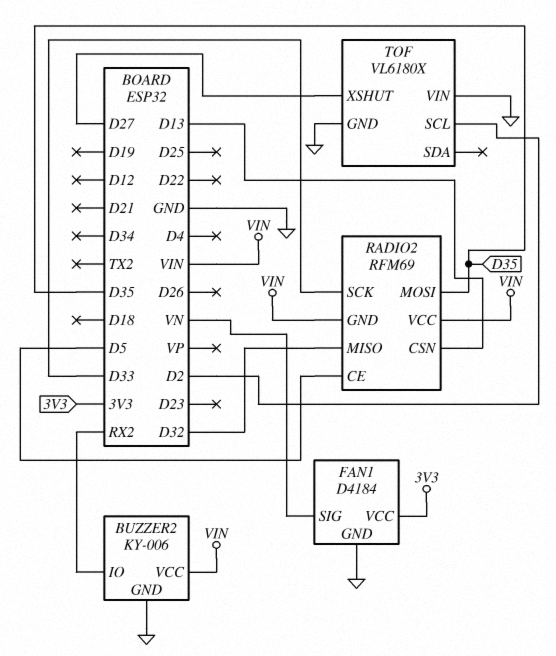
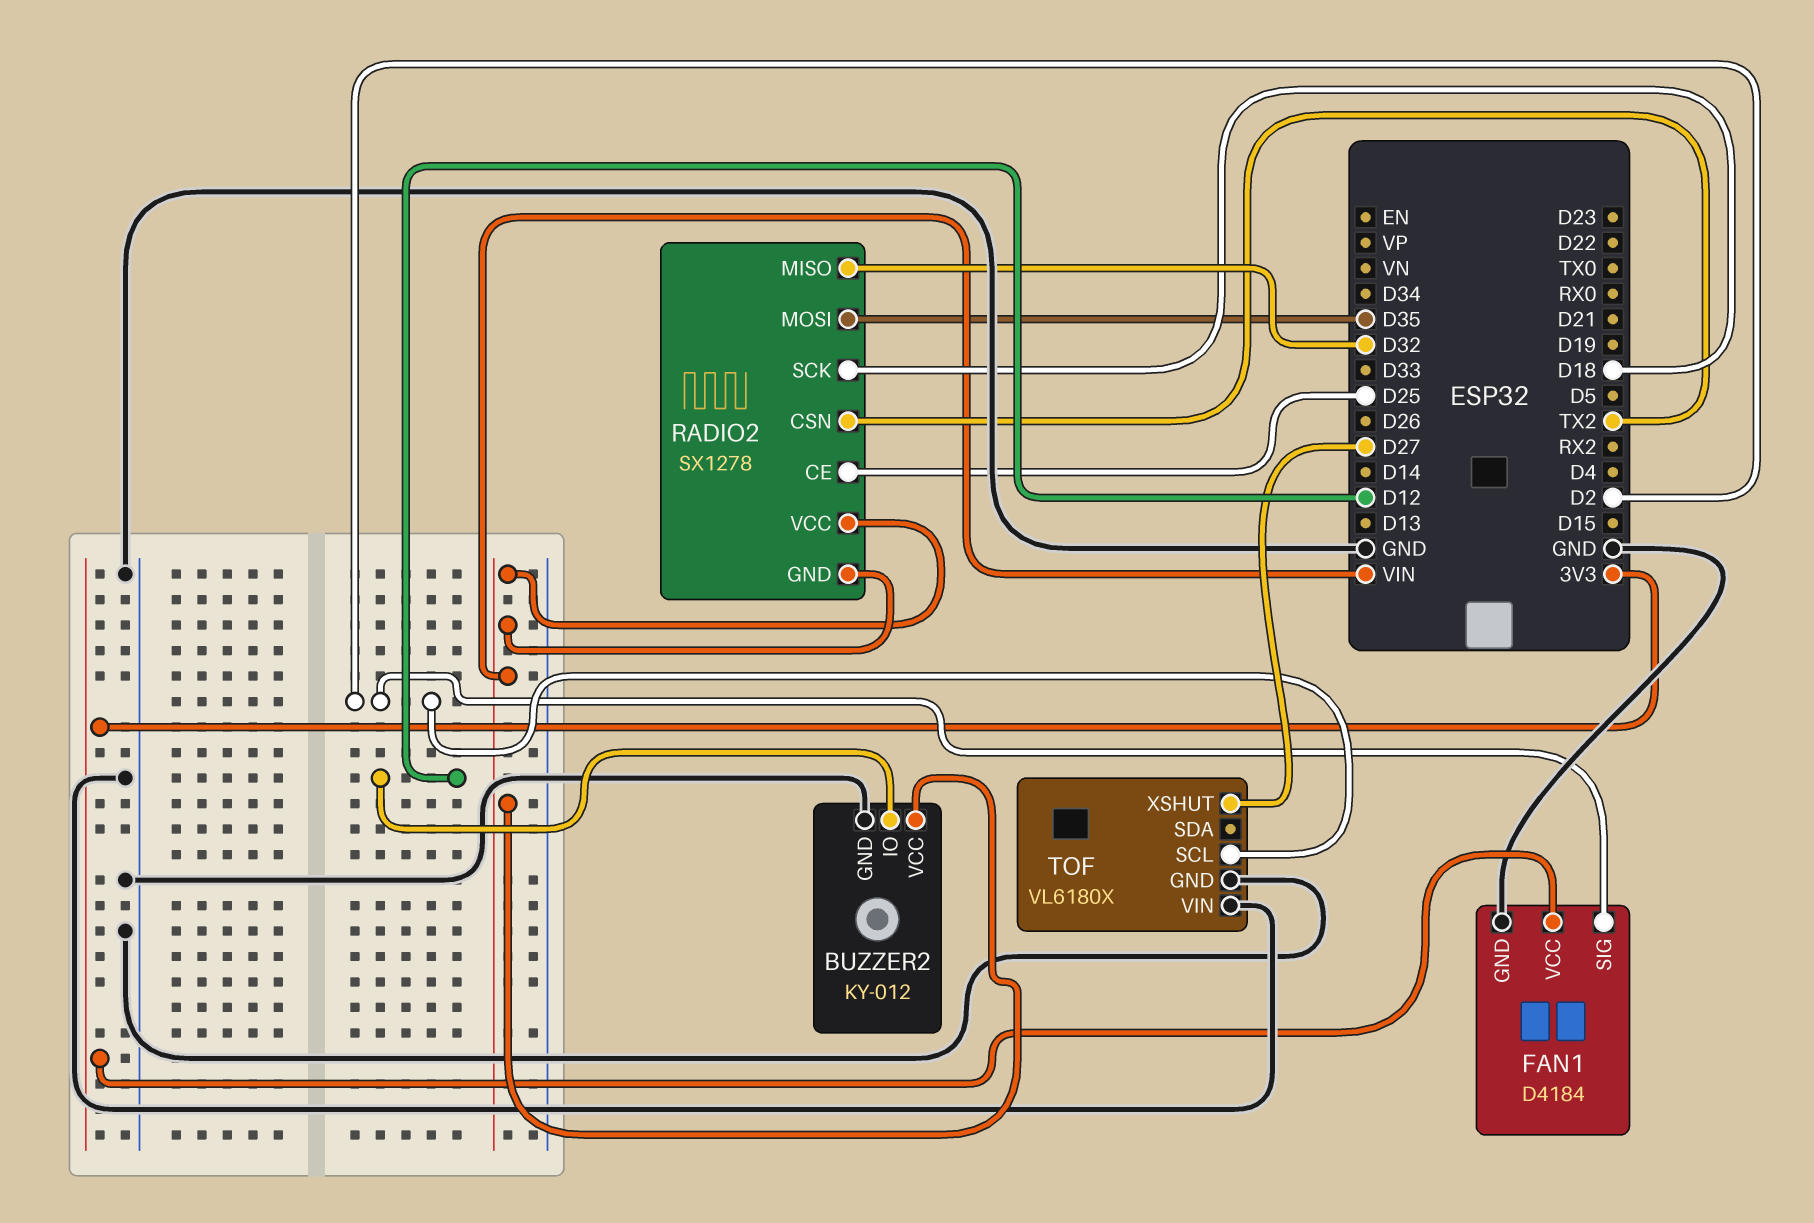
BUZZER2: KY-006 -> KY-012
BUZZER2 pin IO: RX2 -> D12
FAN1 pin SIG: VN -> D2
RADIO2: RFM69 -> SX1278
RADIO2 pin CE: D5 -> D25
RADIO2 pin CSN: D13 -> TX2
RADIO2 pin SCK: D33 -> D18

